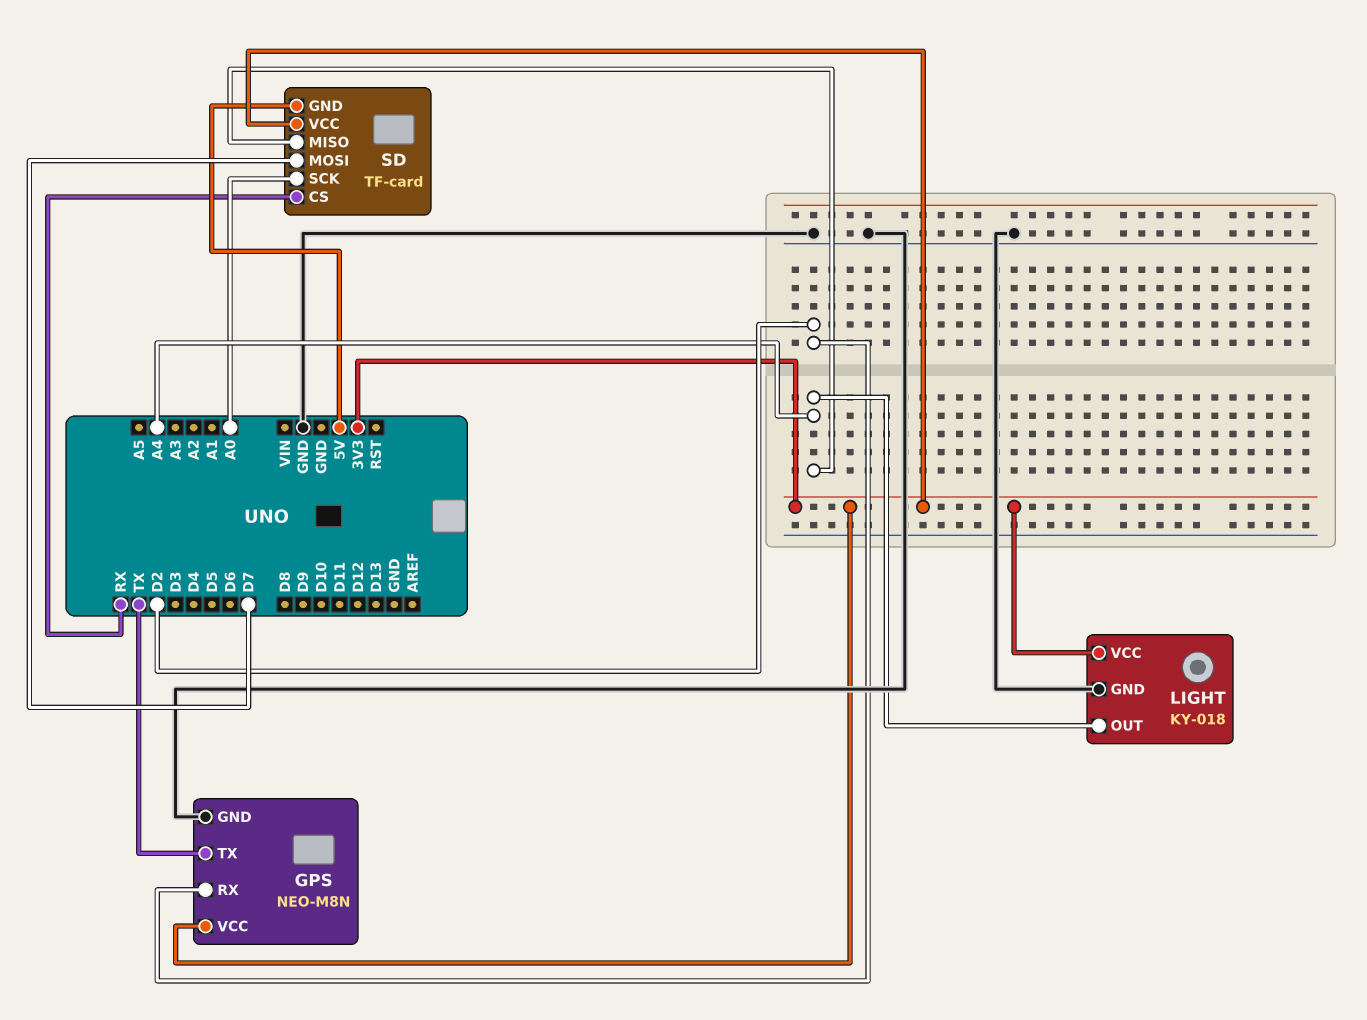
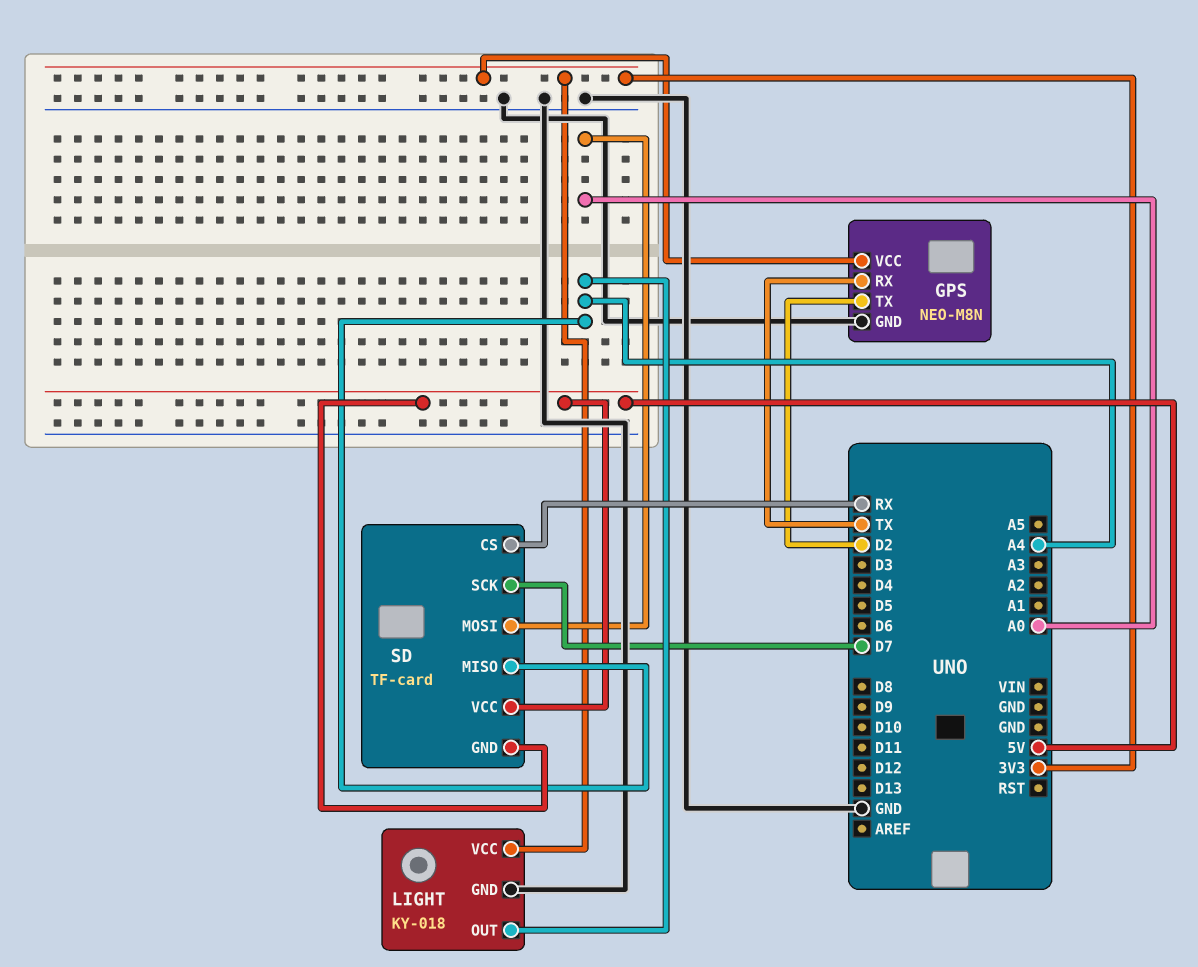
GPS pin RX: D2 -> TX
GPS pin TX: TX -> D2
SD pin MOSI: D7 -> A0
SD pin SCK: A0 -> D7
SD pin VCC: 3V3 -> 5V

